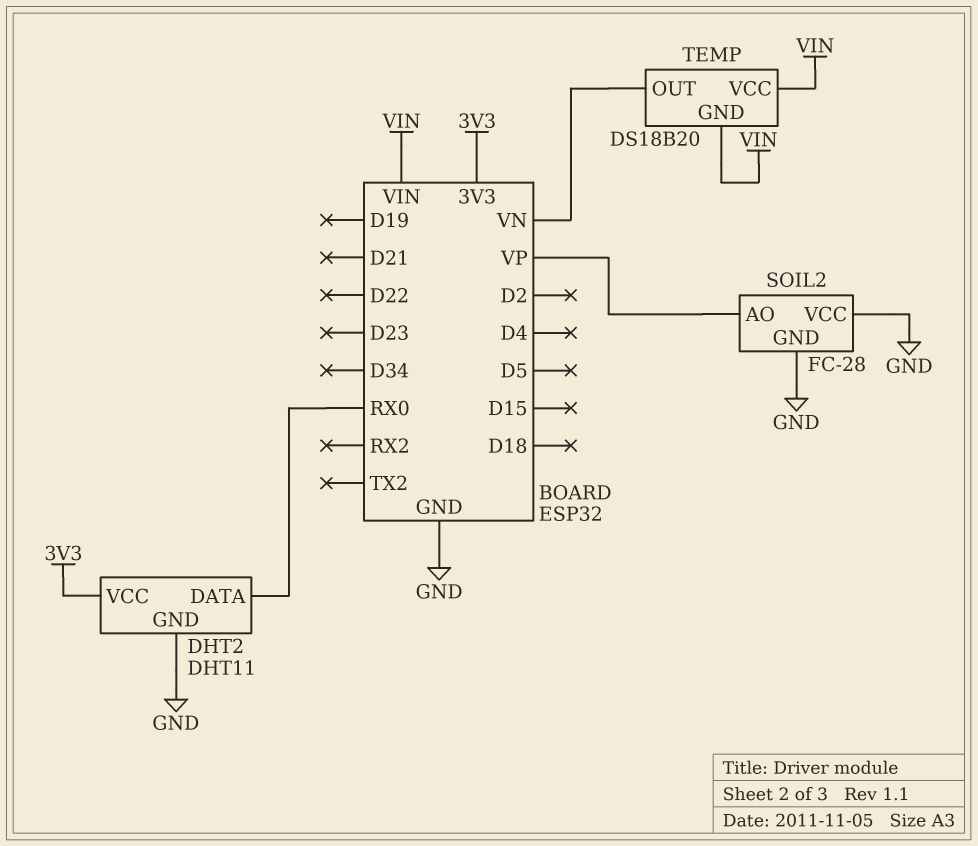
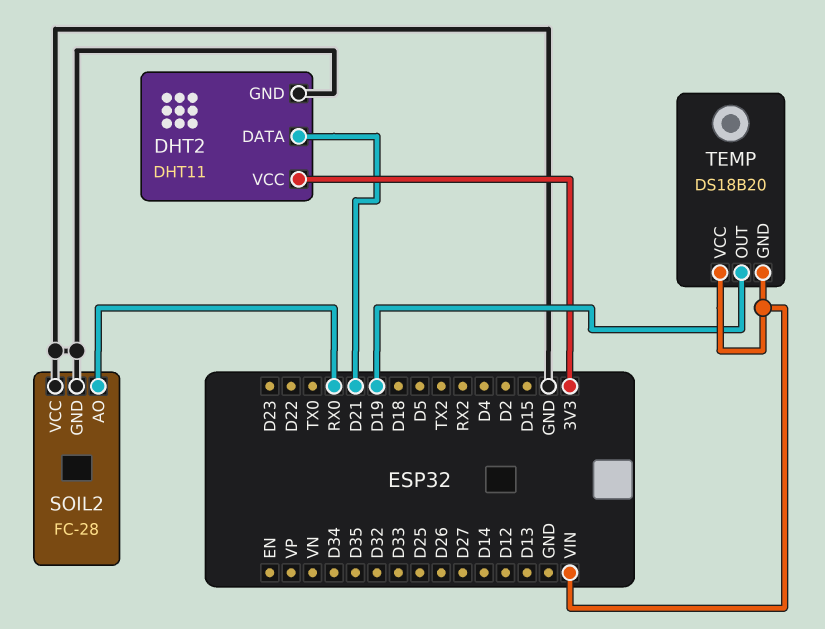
DHT2 pin DATA: RX0 -> D21
SOIL2 pin AO: VP -> RX0
TEMP pin OUT: VN -> D19

